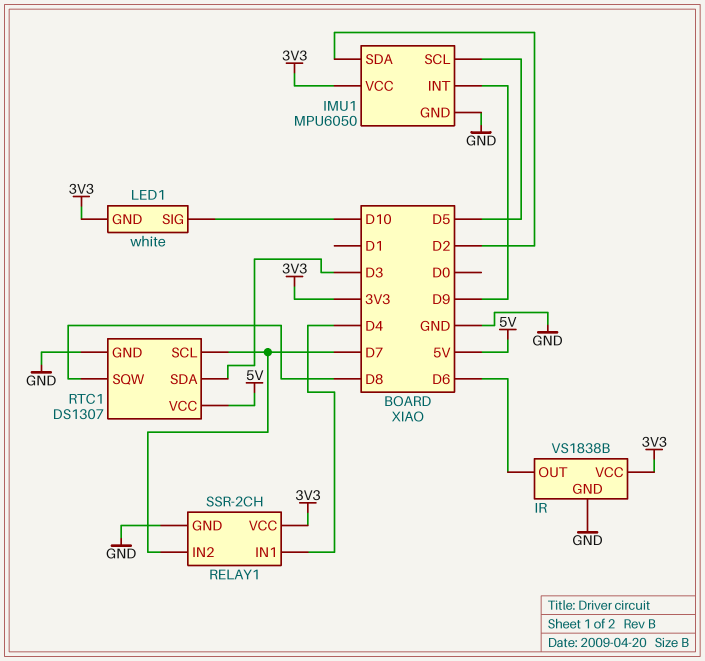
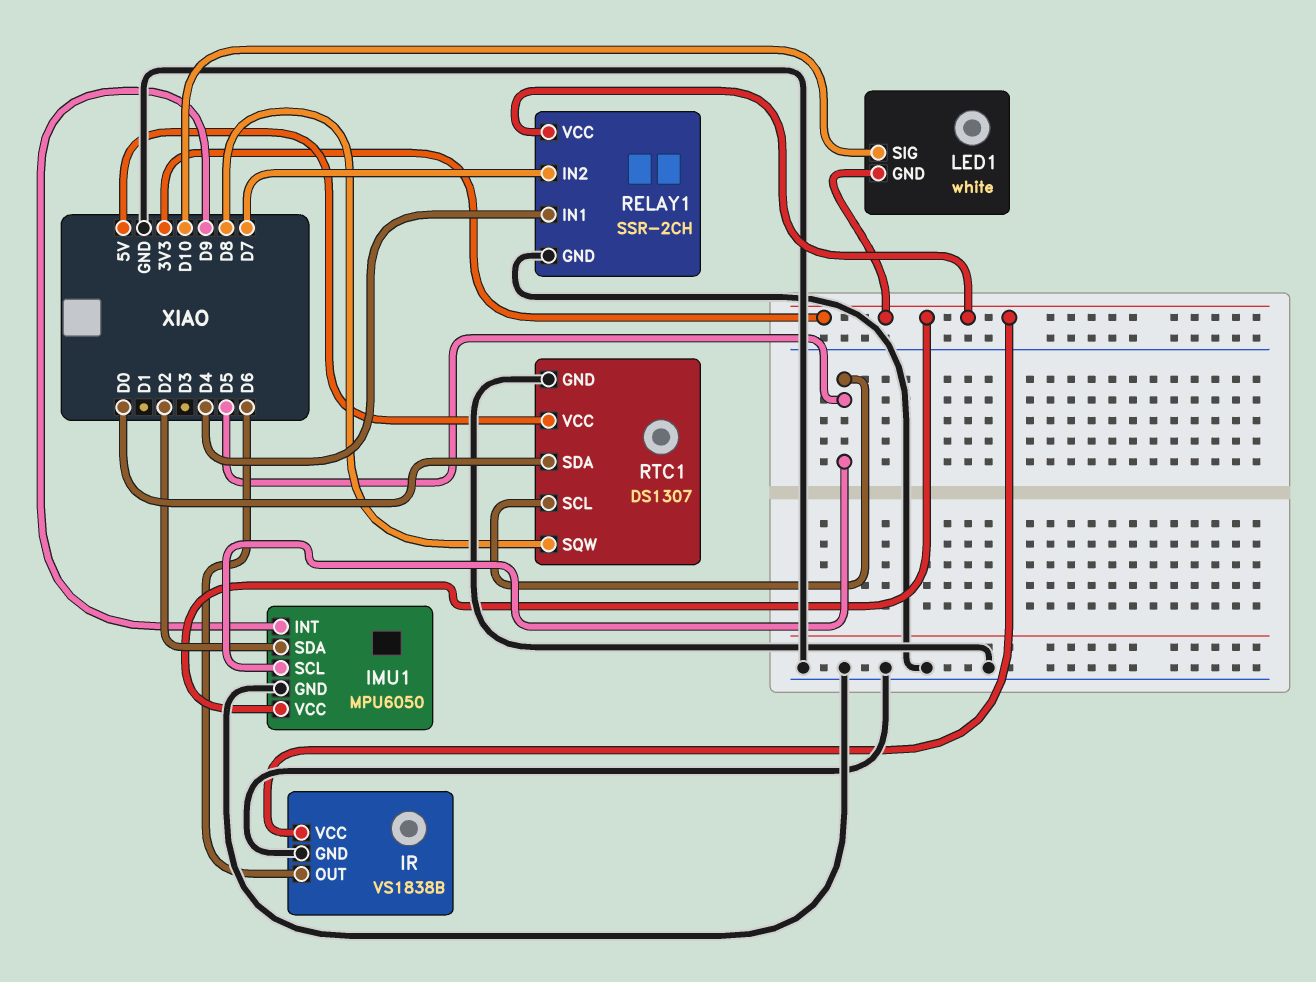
RTC1 pin SCL: D7 -> D5
RTC1 pin SDA: D3 -> D0

